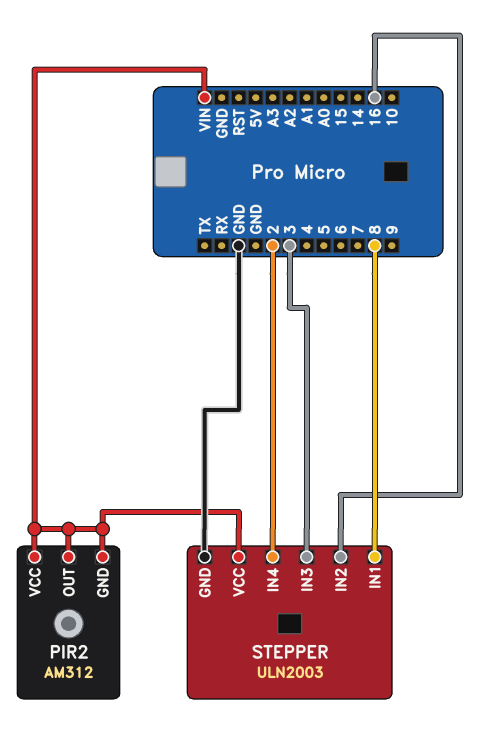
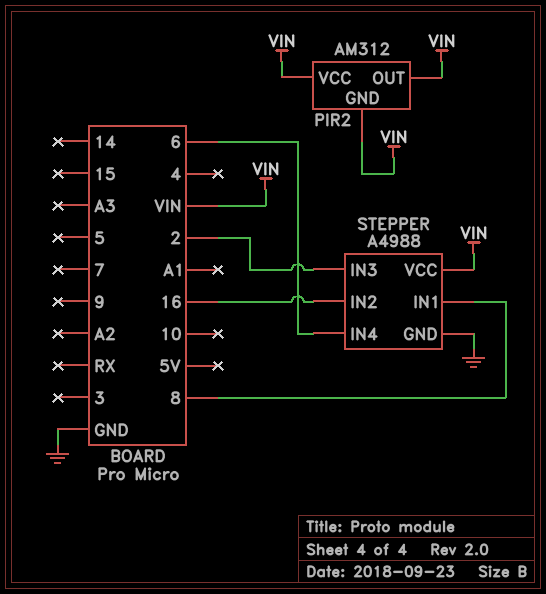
STEPPER: ULN2003 -> A4988
STEPPER pin IN3: 3 -> 2
STEPPER pin IN4: 2 -> 6

